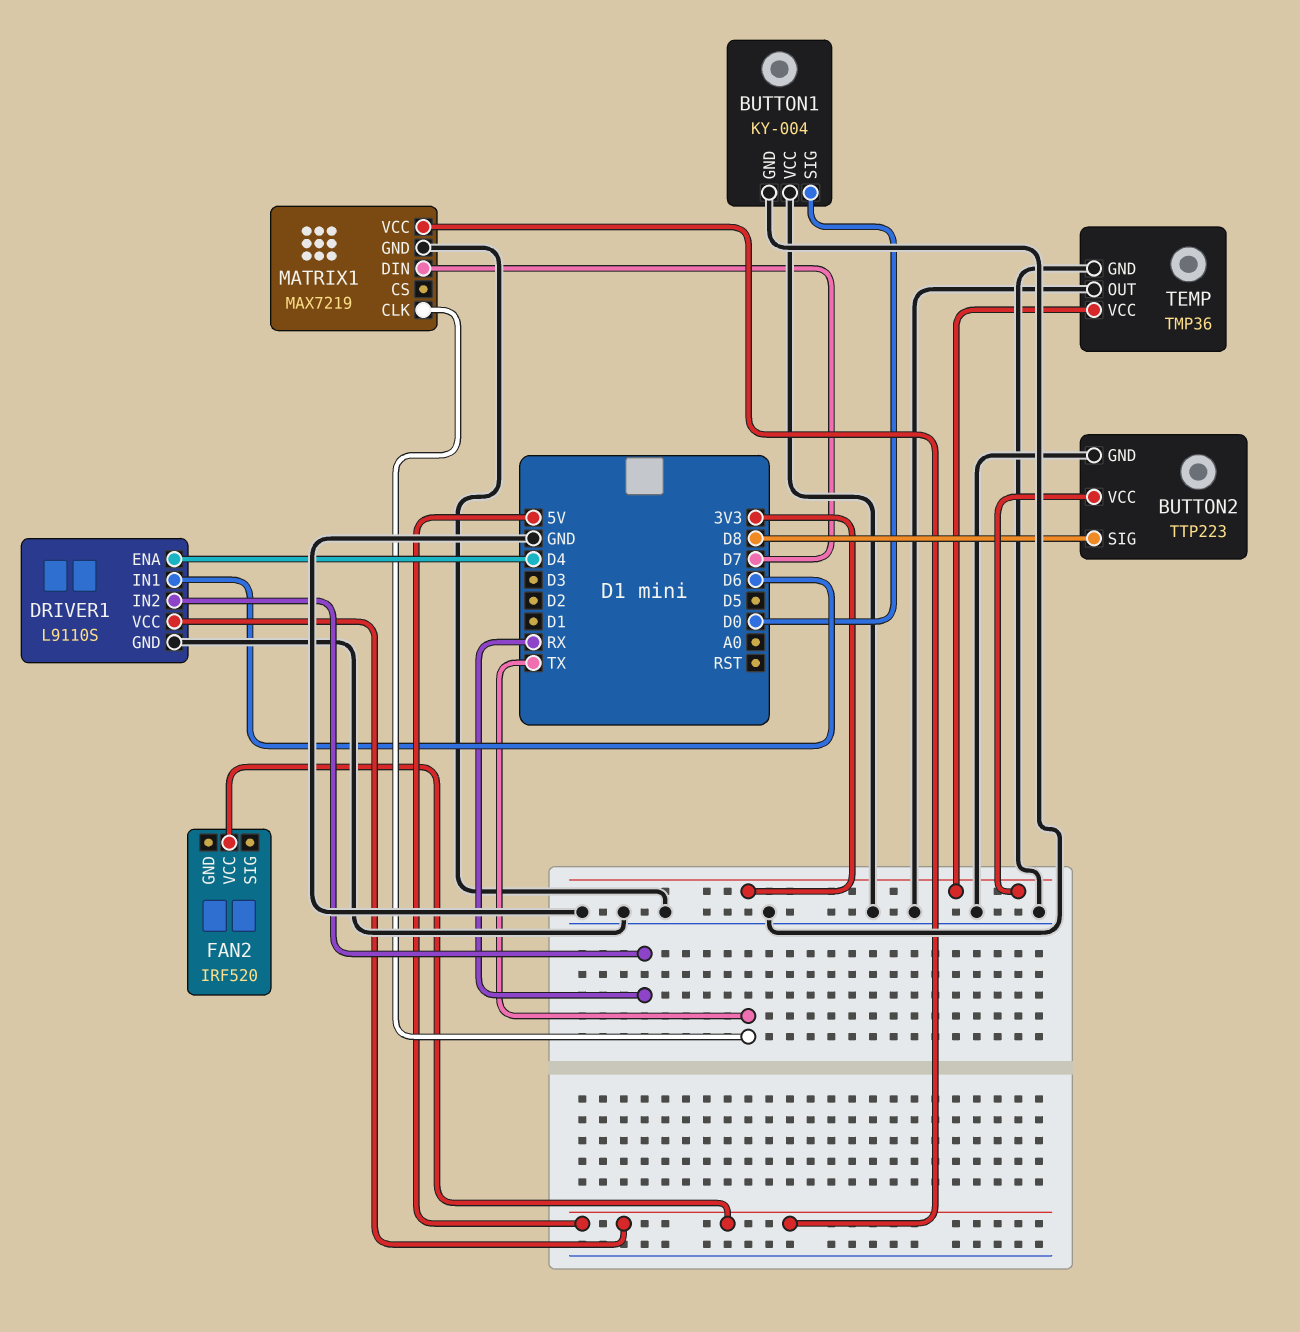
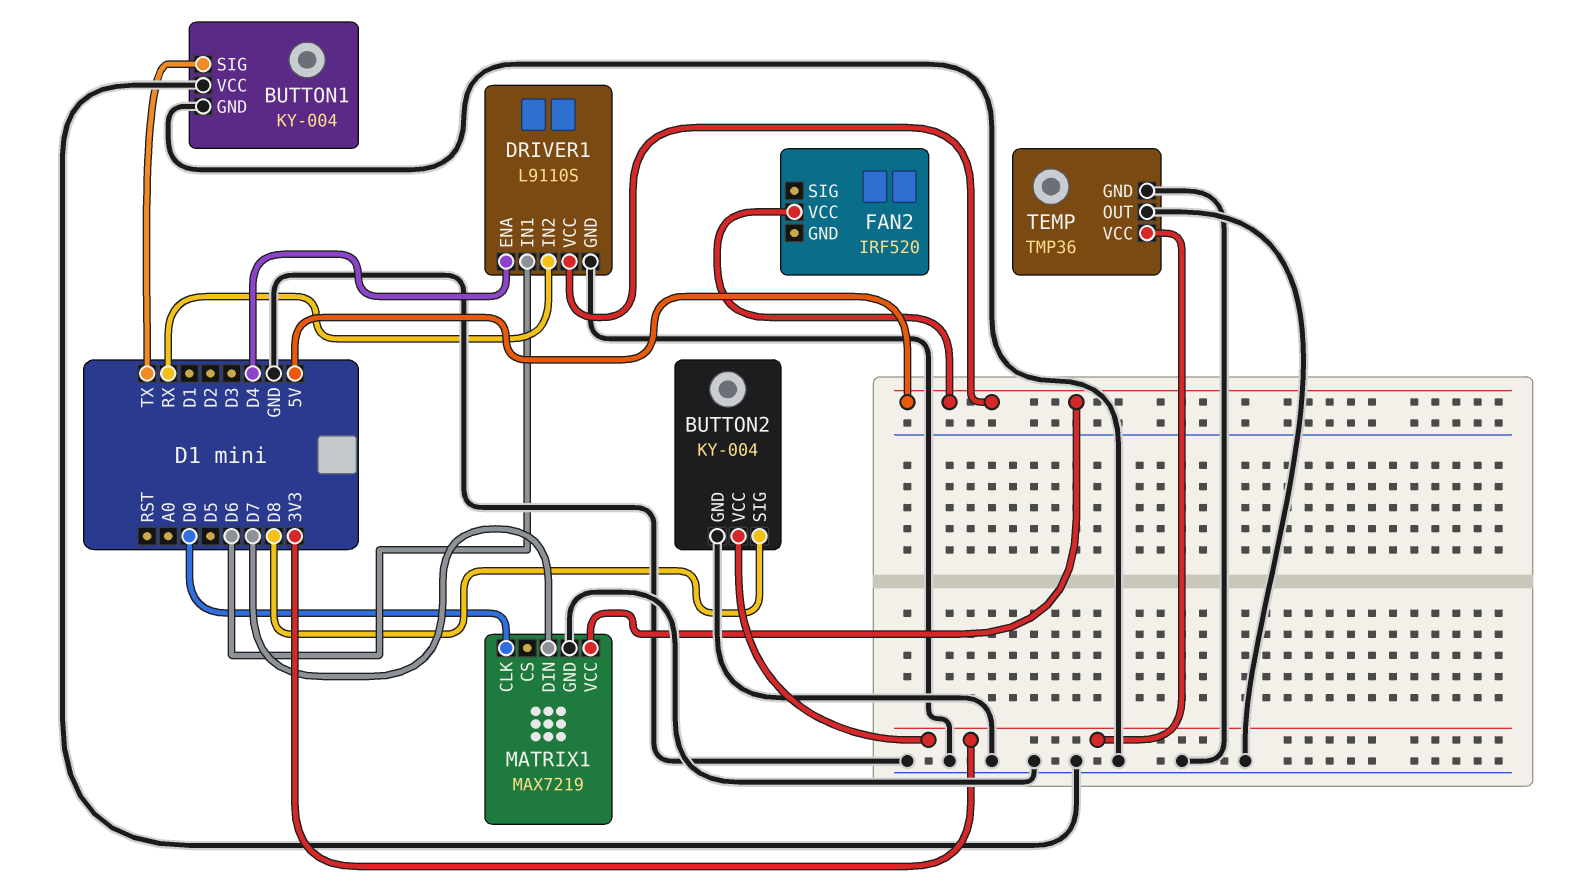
BUTTON1 pin SIG: D0 -> TX
BUTTON2: TTP223 -> KY-004
MATRIX1 pin CLK: TX -> D0

